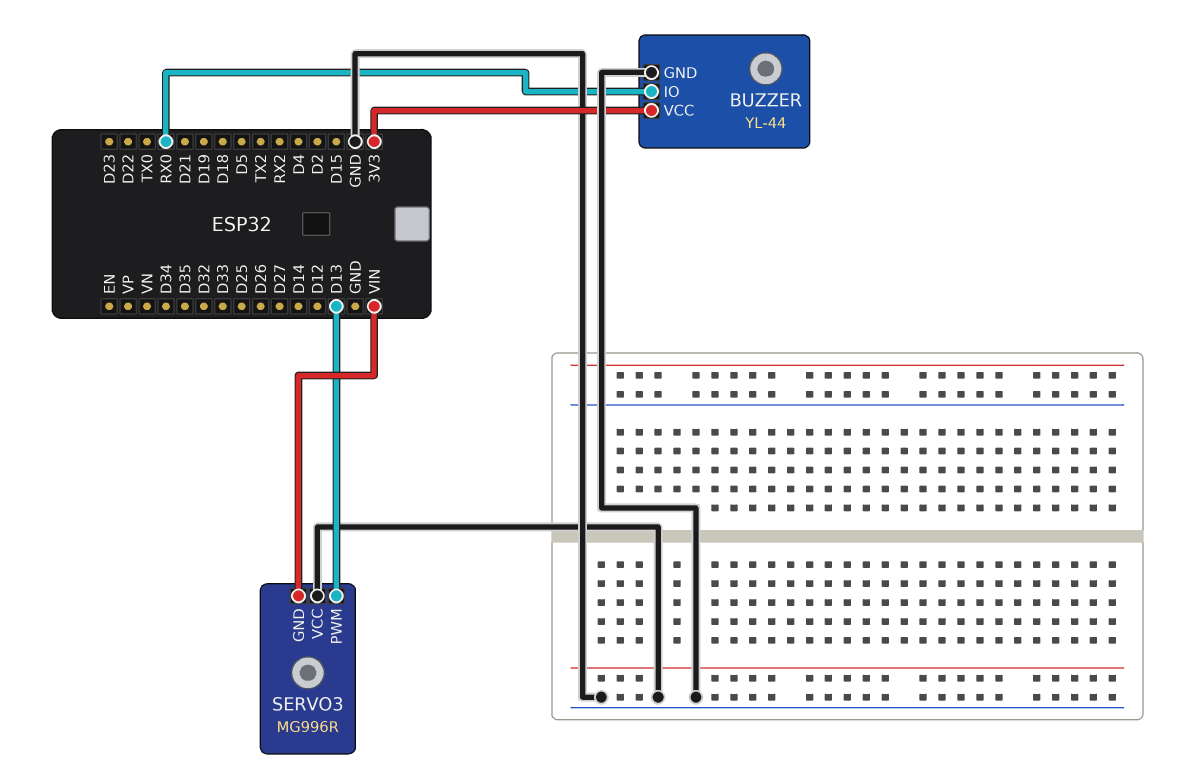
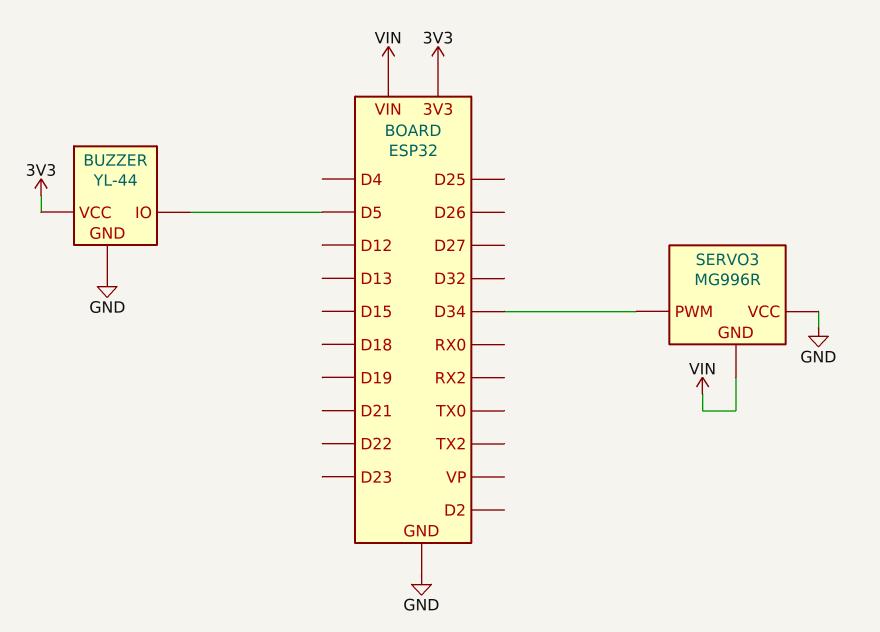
BUZZER pin IO: RX0 -> D5
SERVO3 pin PWM: D13 -> D34

